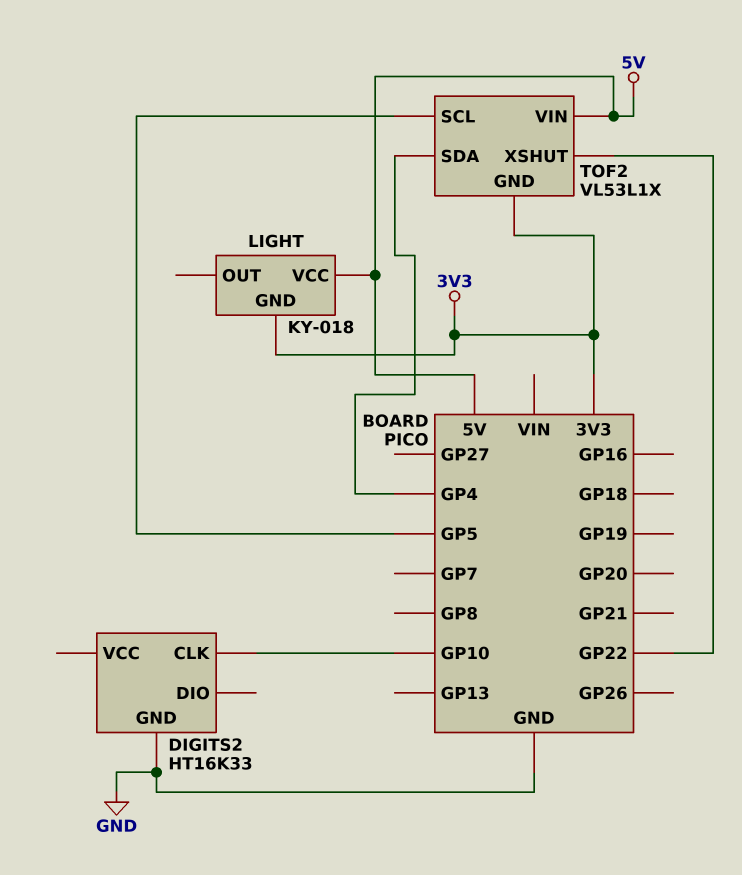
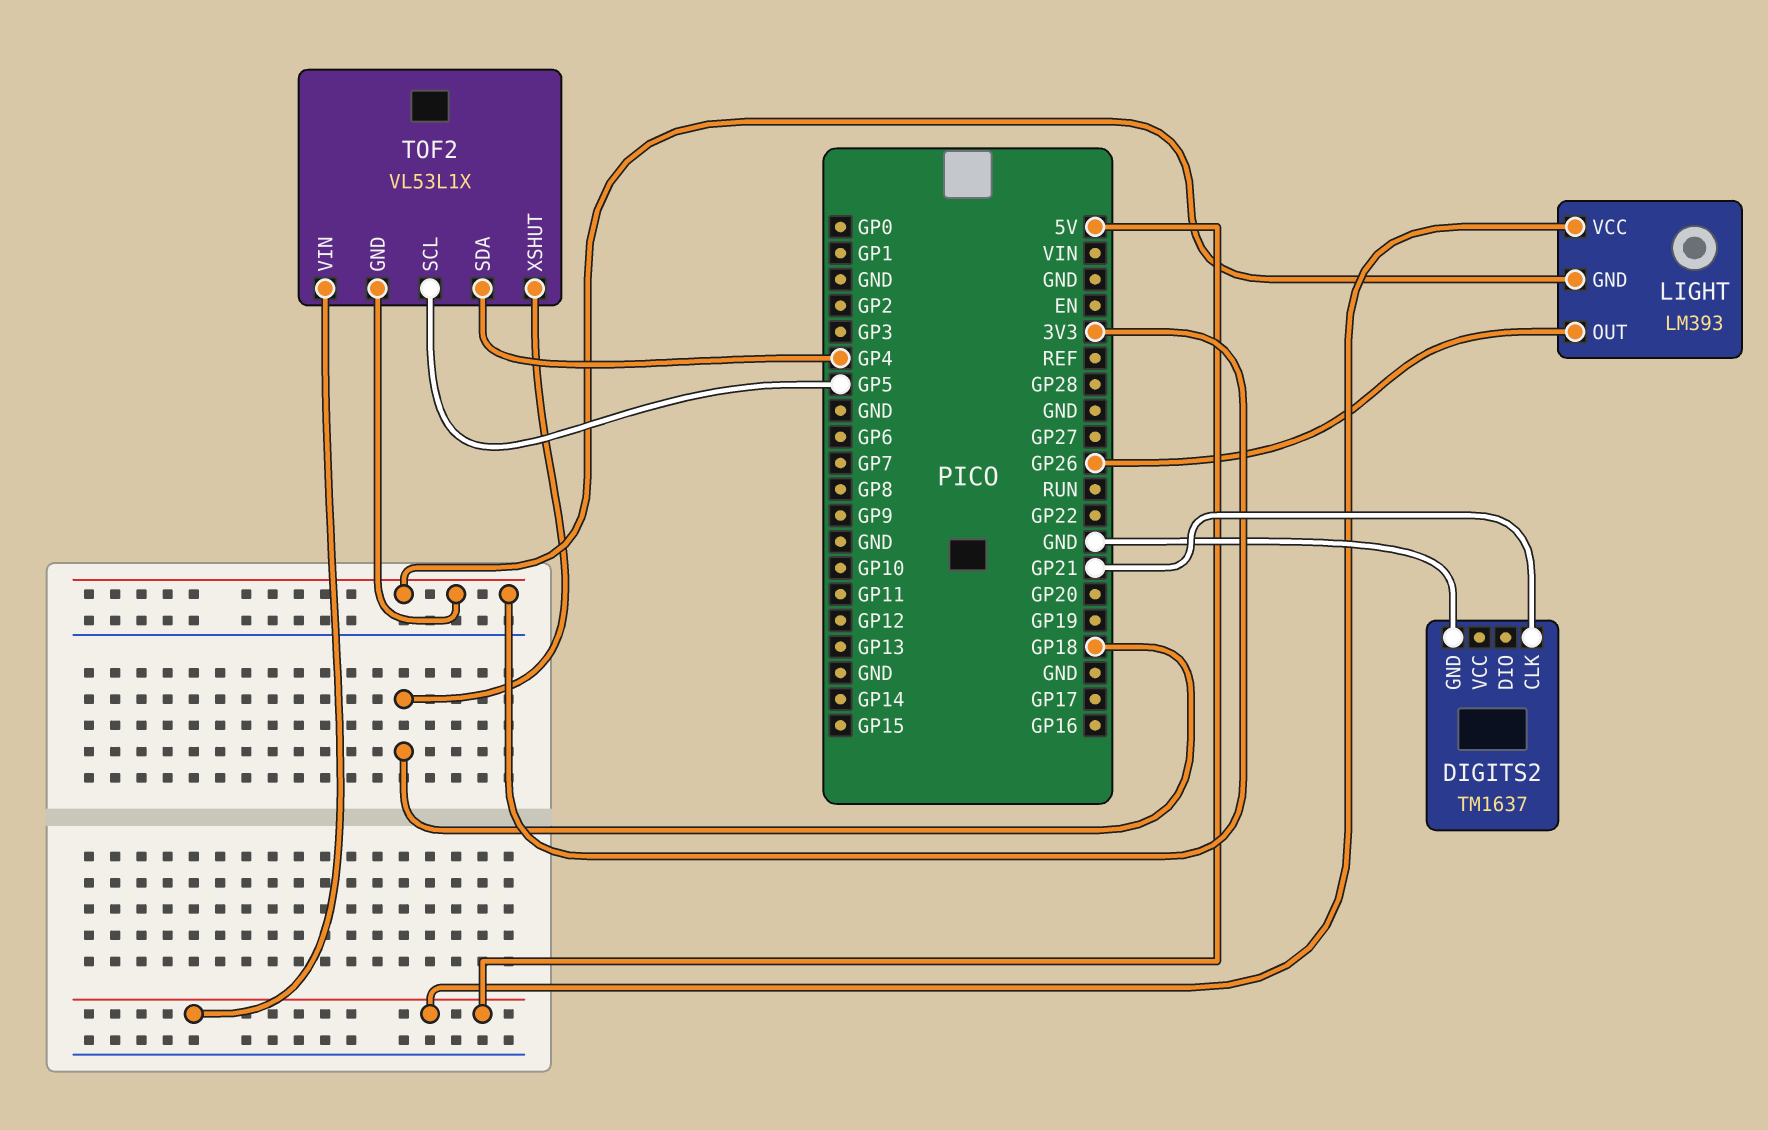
DIGITS2: HT16K33 -> TM1637
DIGITS2 pin CLK: GP10 -> GP21
LIGHT: KY-018 -> LM393
LIGHT pin OUT: none -> GP26
TOF2 pin XSHUT: GP22 -> GP18

